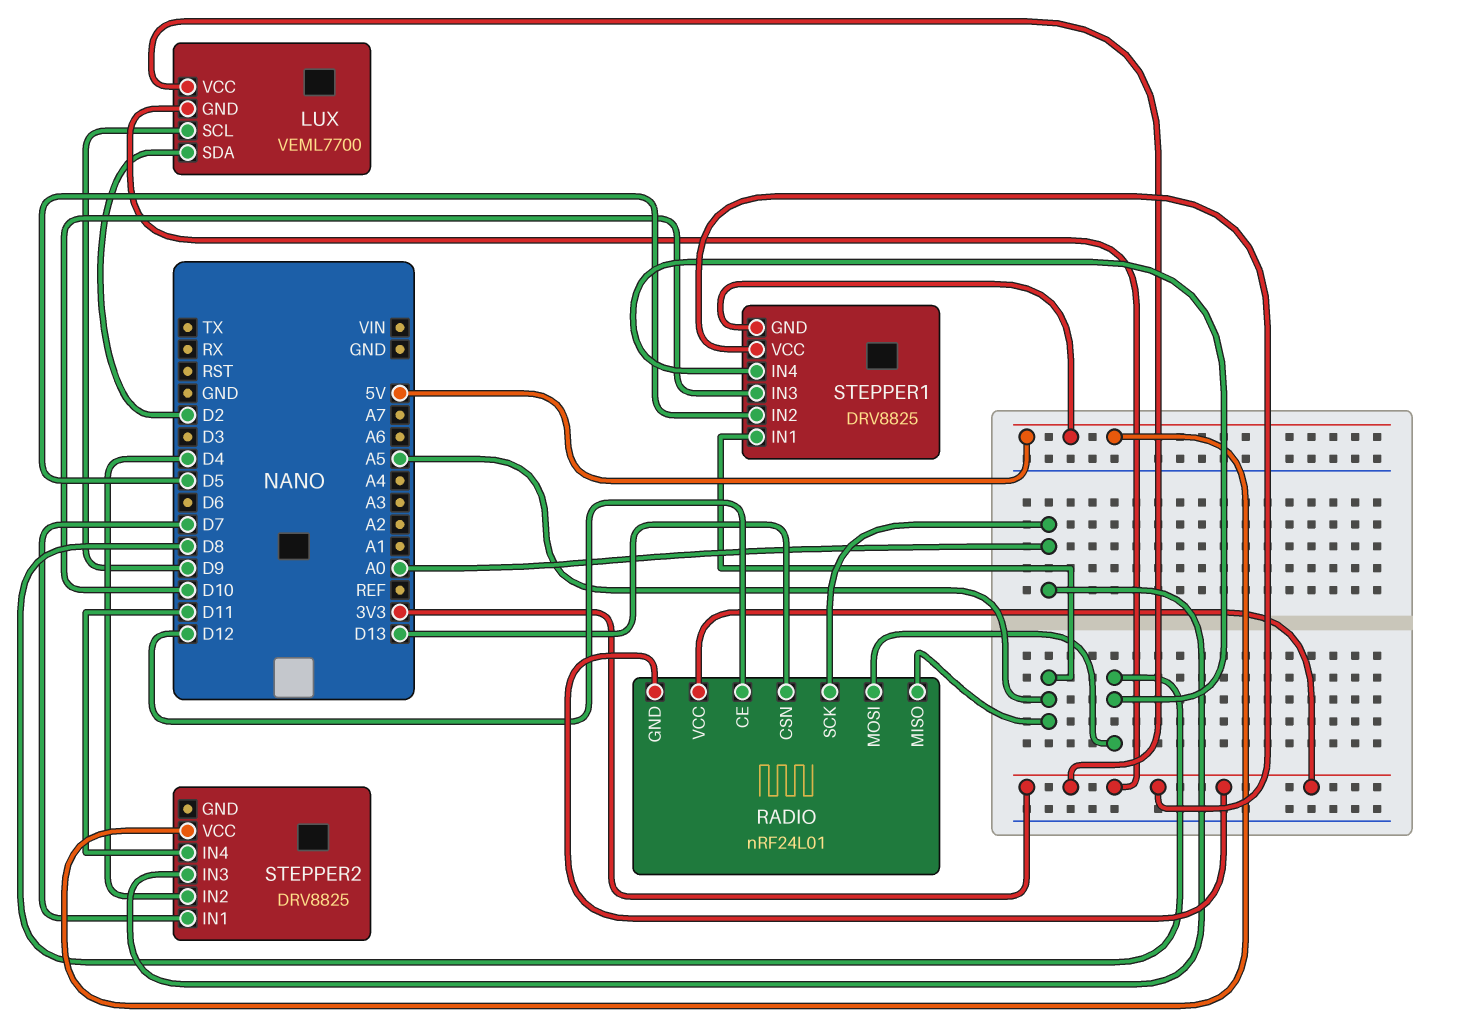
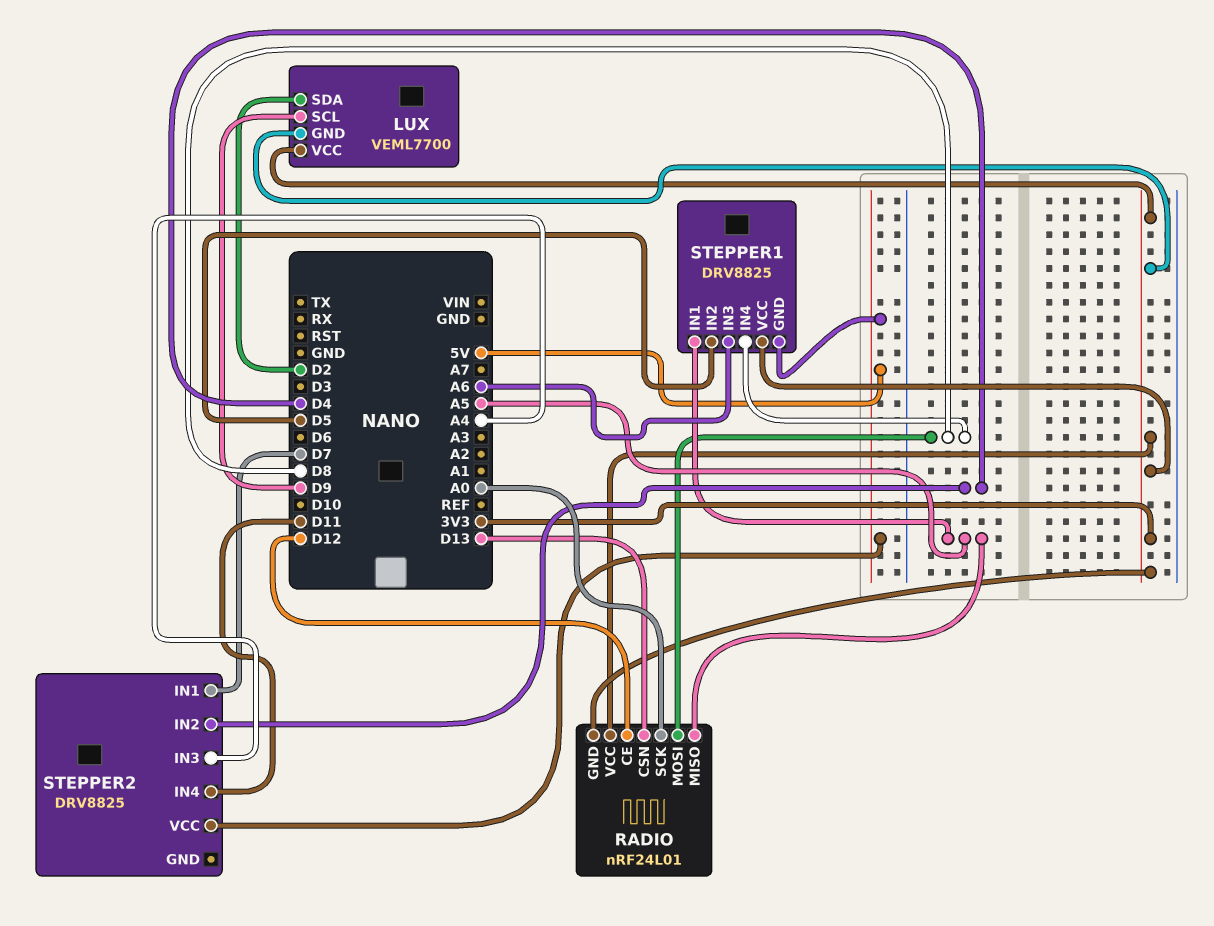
STEPPER1 pin IN3: D10 -> A6
STEPPER2 pin IN3: A0 -> A4

